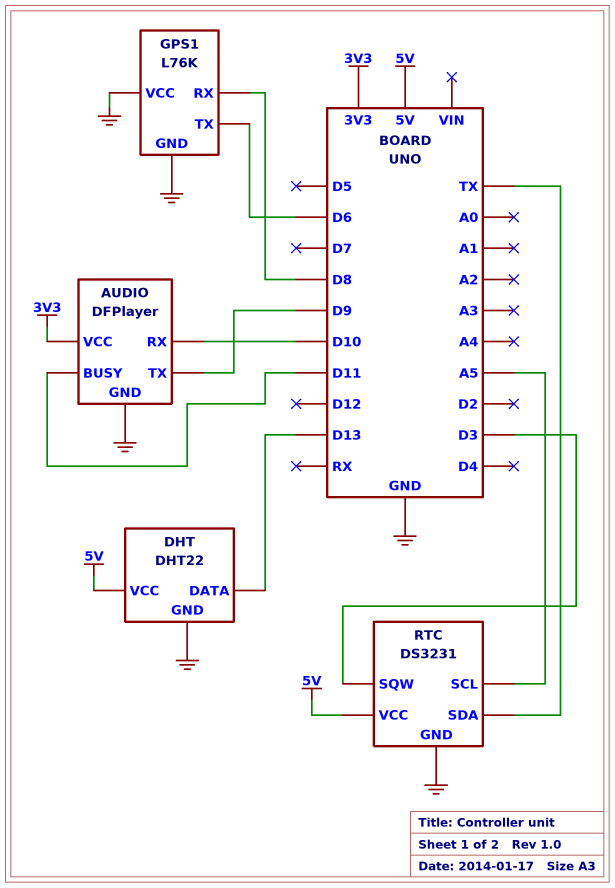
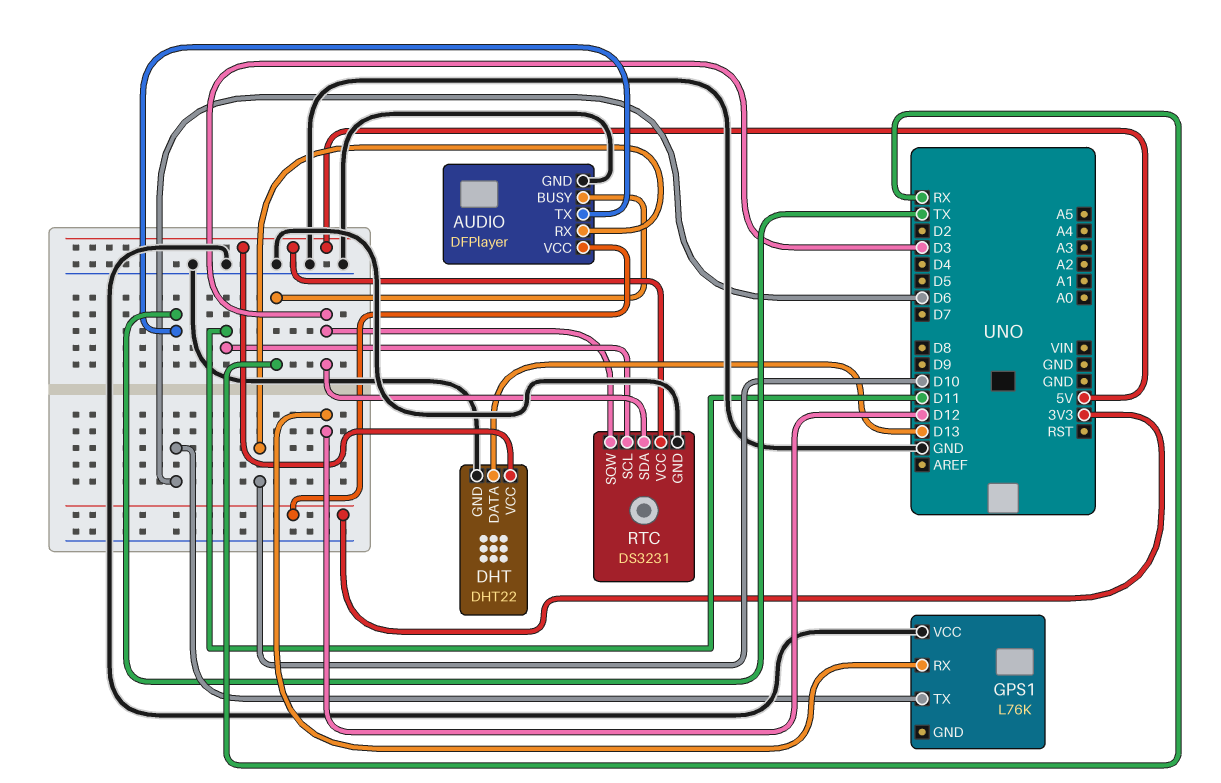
AUDIO pin BUSY: D11 -> RX
AUDIO pin TX: D9 -> TX
GPS1 pin GND: GND -> none
GPS1 pin RX: D8 -> D12
RTC pin SCL: A5 -> D11
RTC pin SDA: TX -> D3

